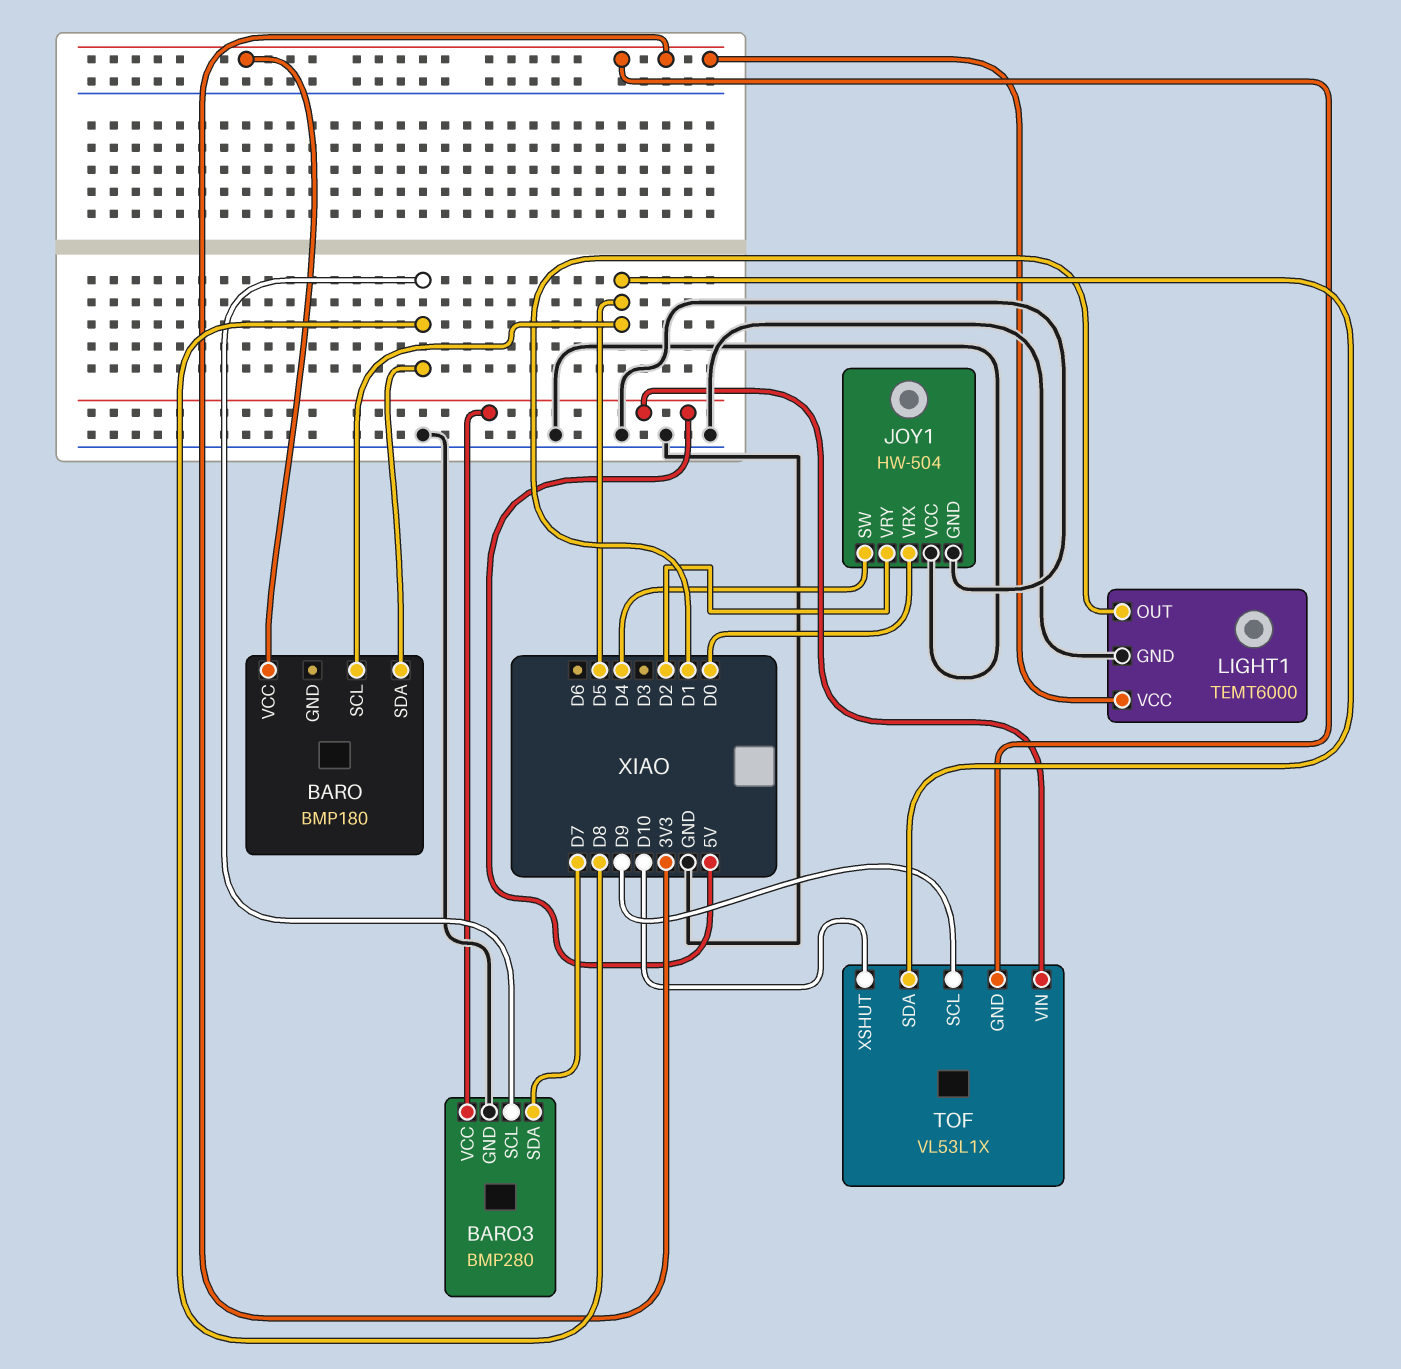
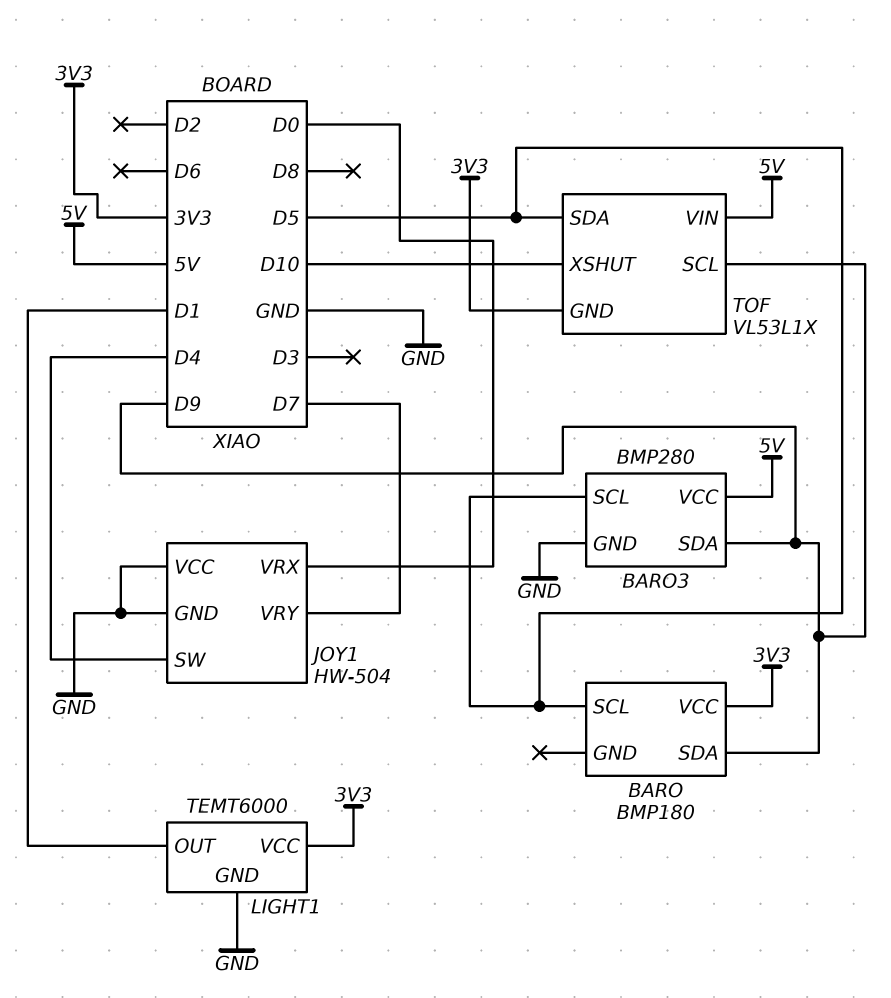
BARO pin SDA: D8 -> D9
BARO3 pin SCL: D8 -> D5
BARO3 pin SDA: D7 -> D9
JOY1 pin VRY: D2 -> D7

